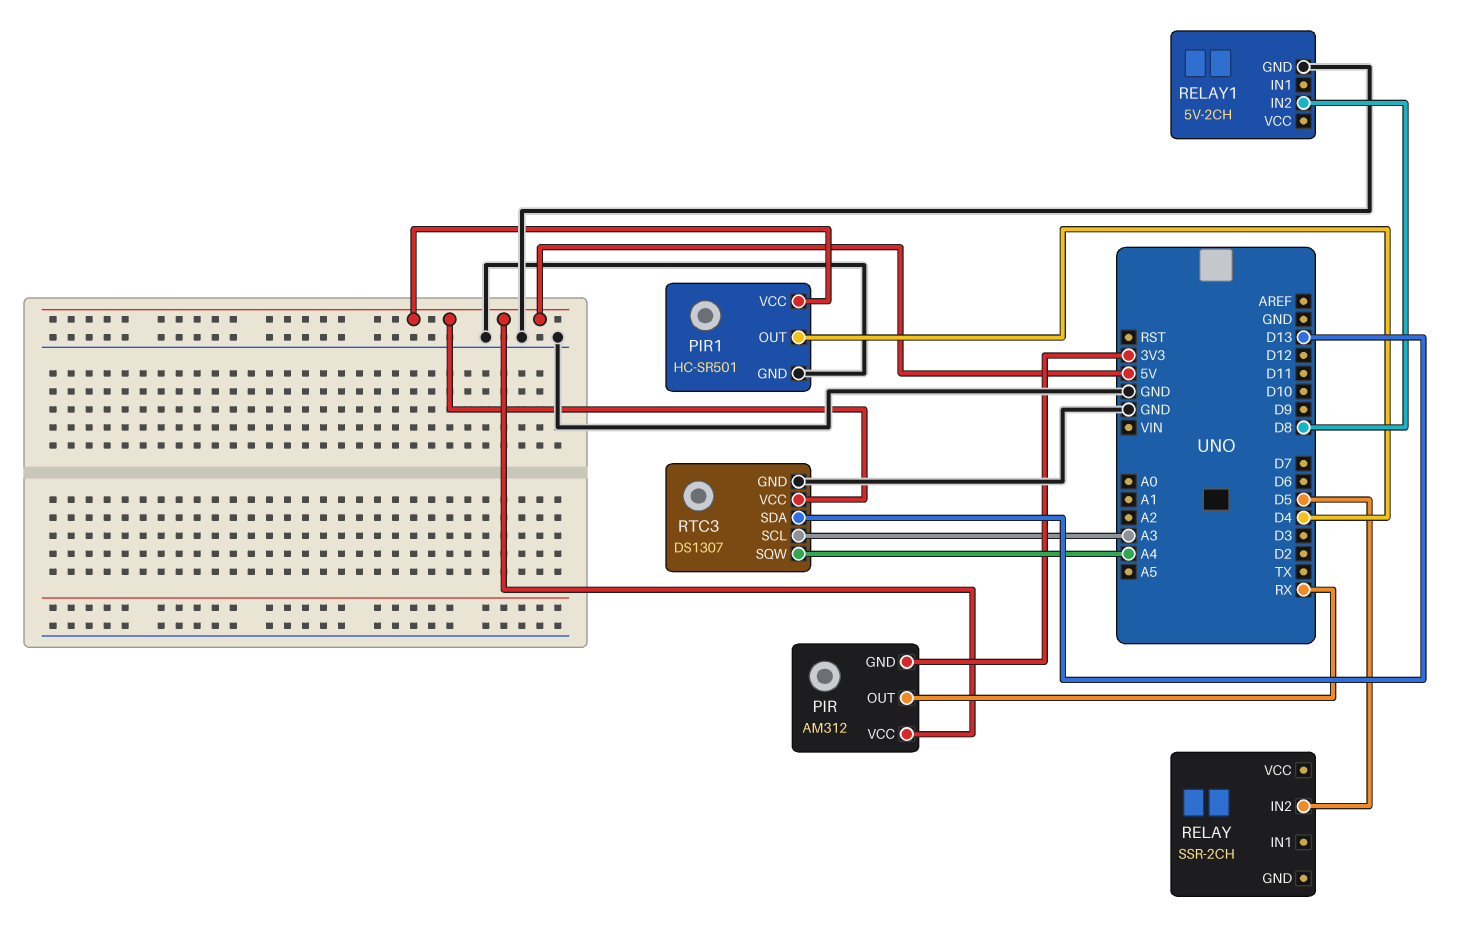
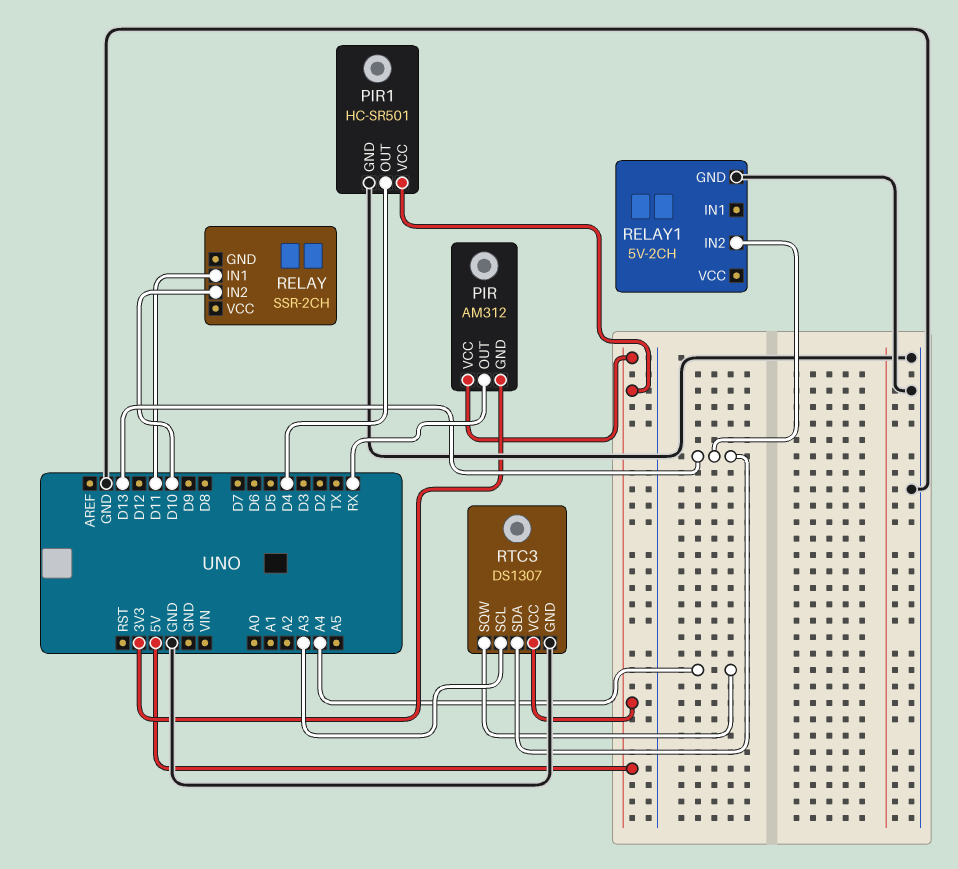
RELAY pin IN1: none -> D11
RELAY pin IN2: D5 -> D10
RELAY1 pin IN2: D8 -> D13

